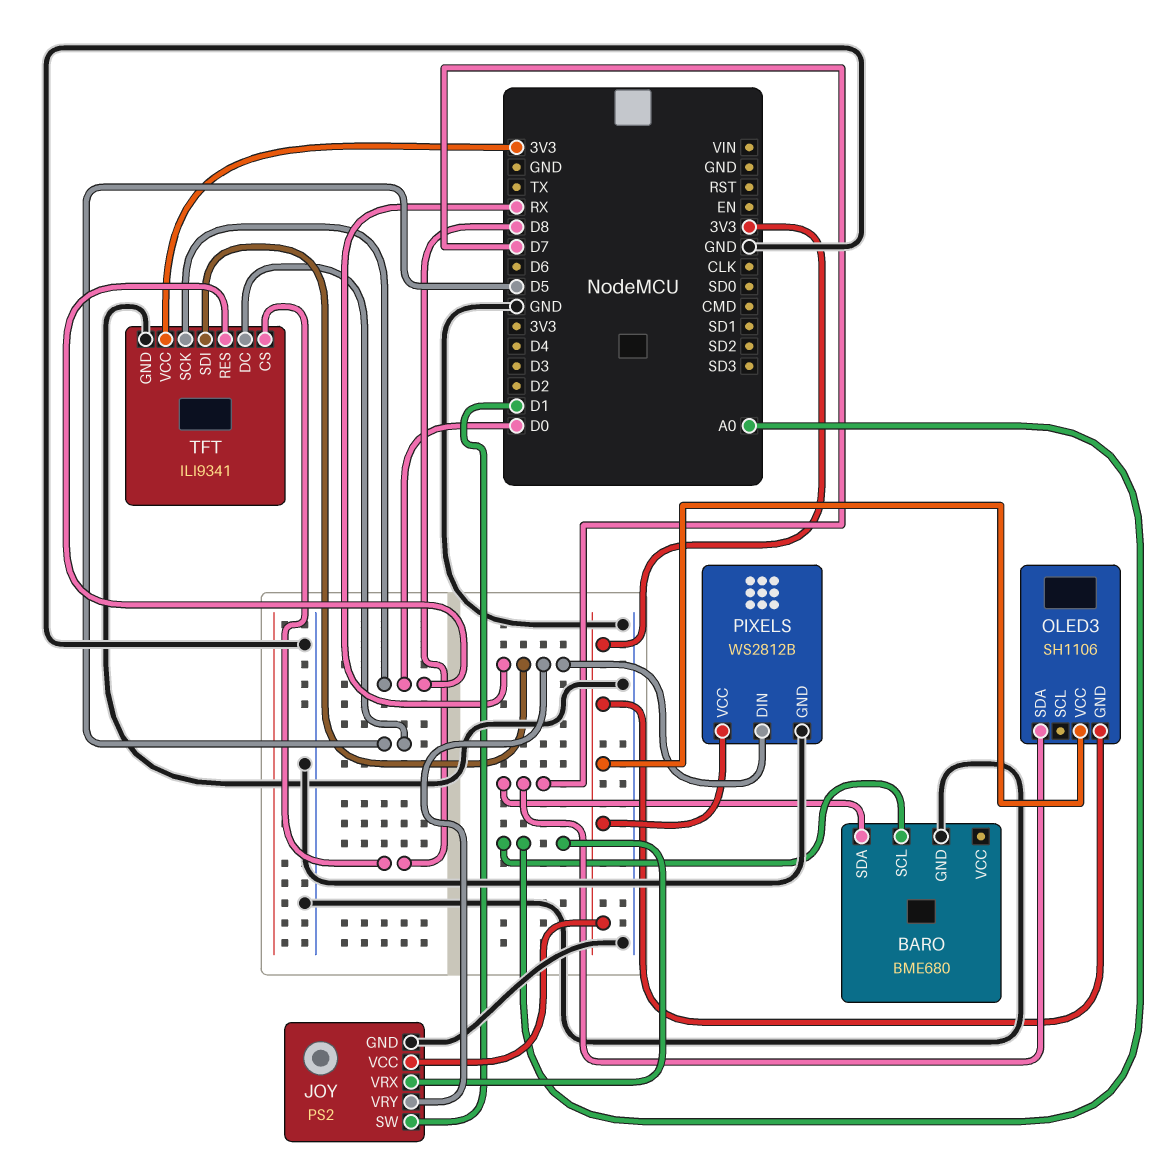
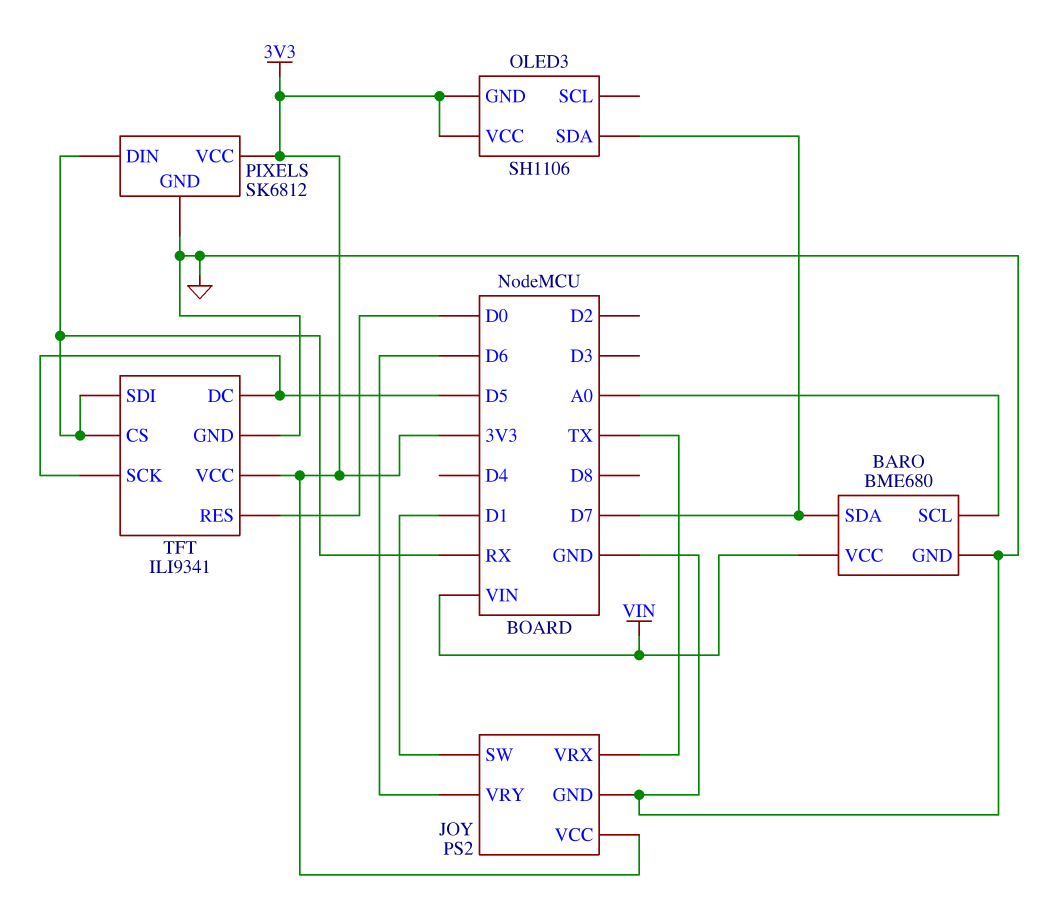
BARO pin VCC: none -> VIN
JOY pin VRX: A0 -> TX
JOY pin VRY: RX -> D6
PIXELS: WS2812B -> SK6812
TFT pin CS: D8 -> RX
TFT pin SCK: D0 -> D5

